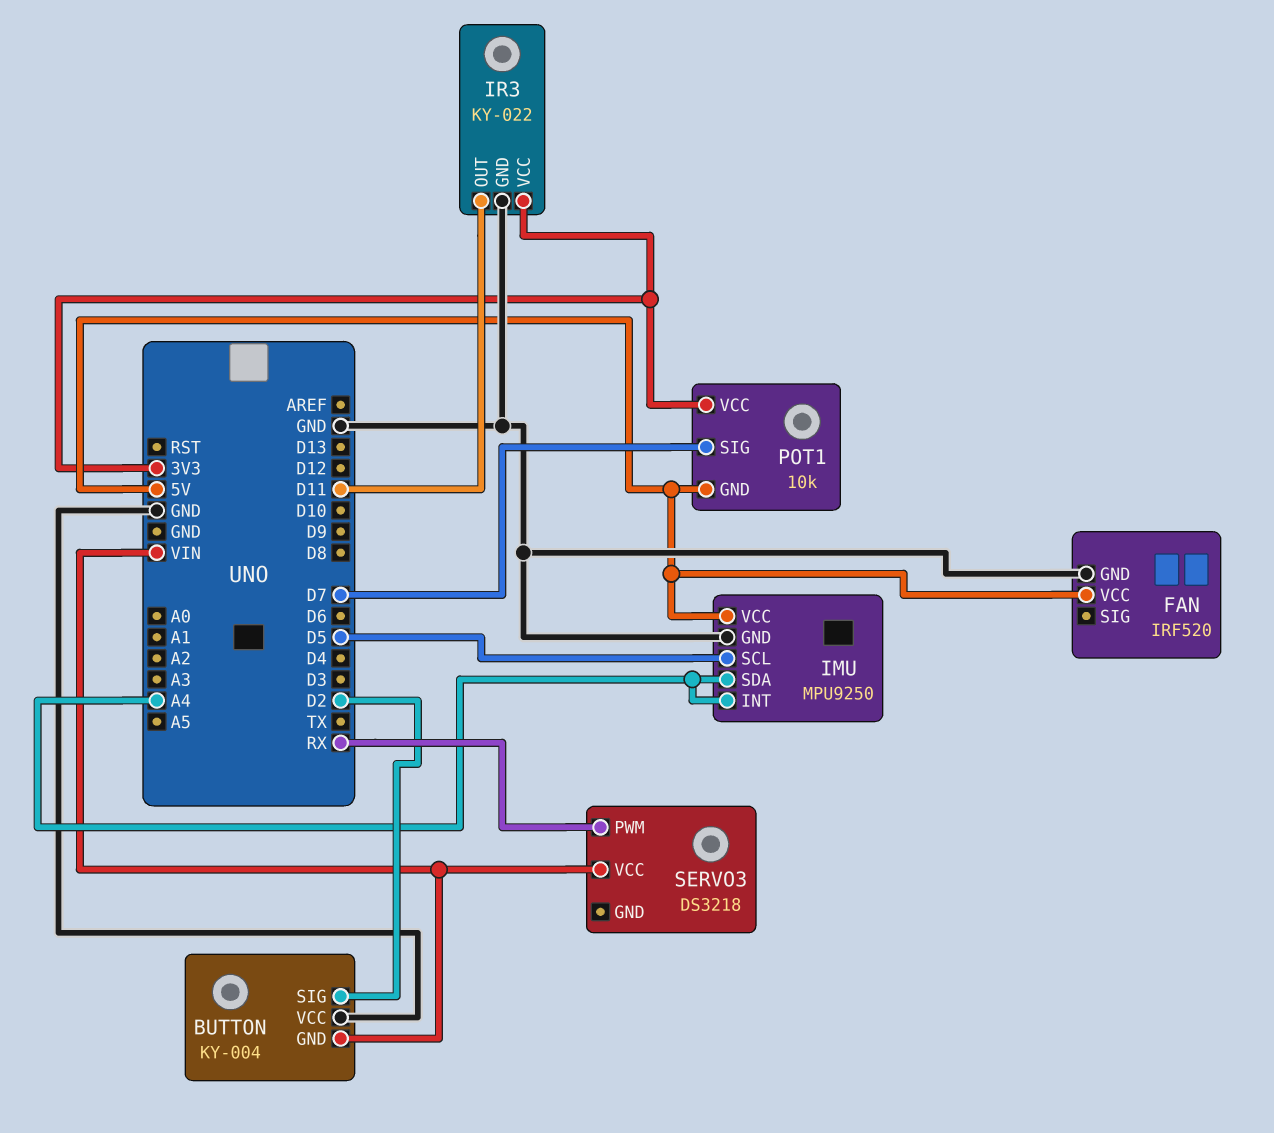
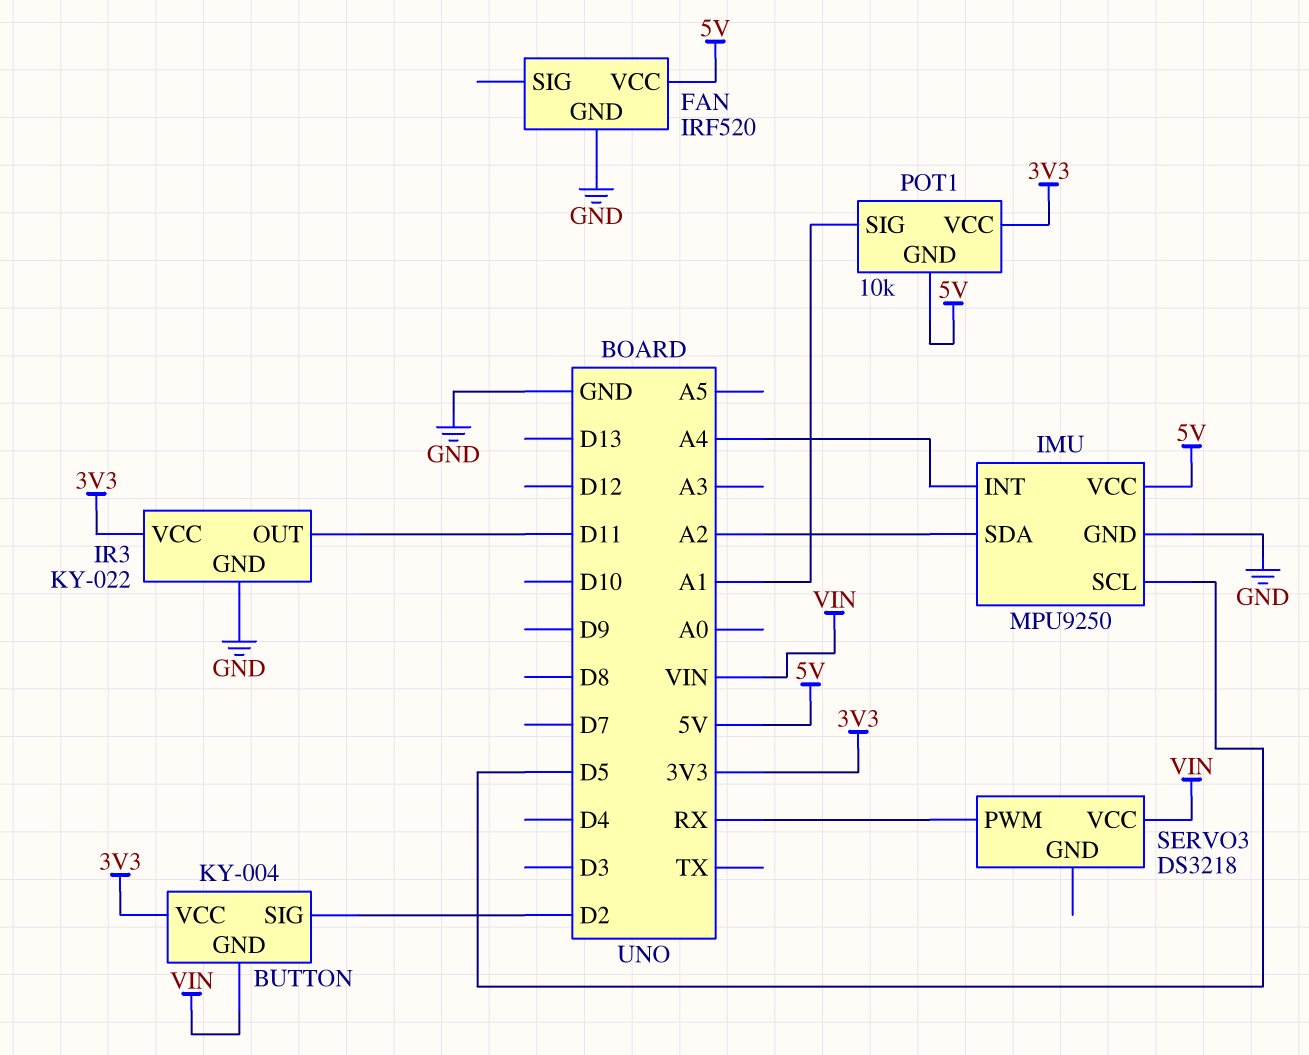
BUTTON pin VCC: GND -> 3V3
IMU pin SDA: A4 -> A2
POT1 pin SIG: D7 -> A1

